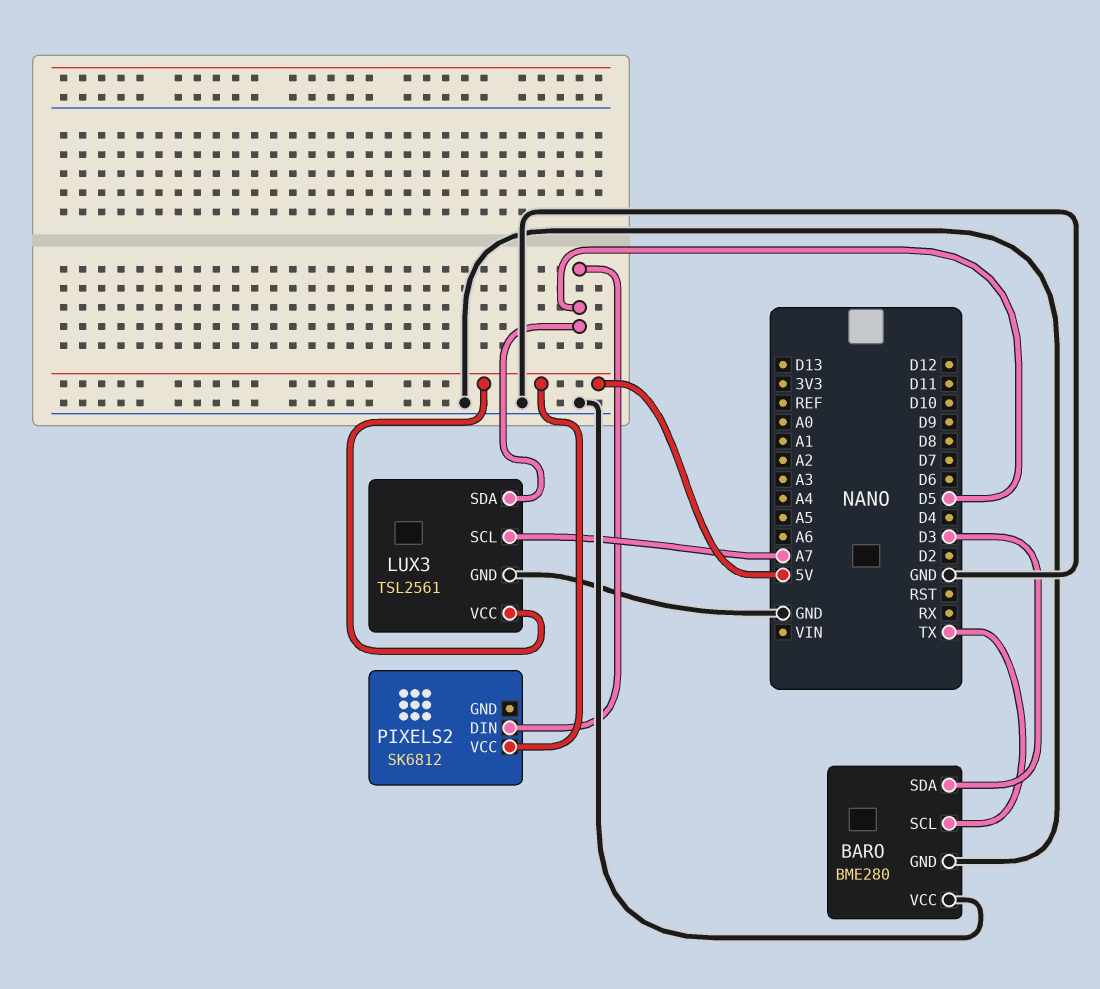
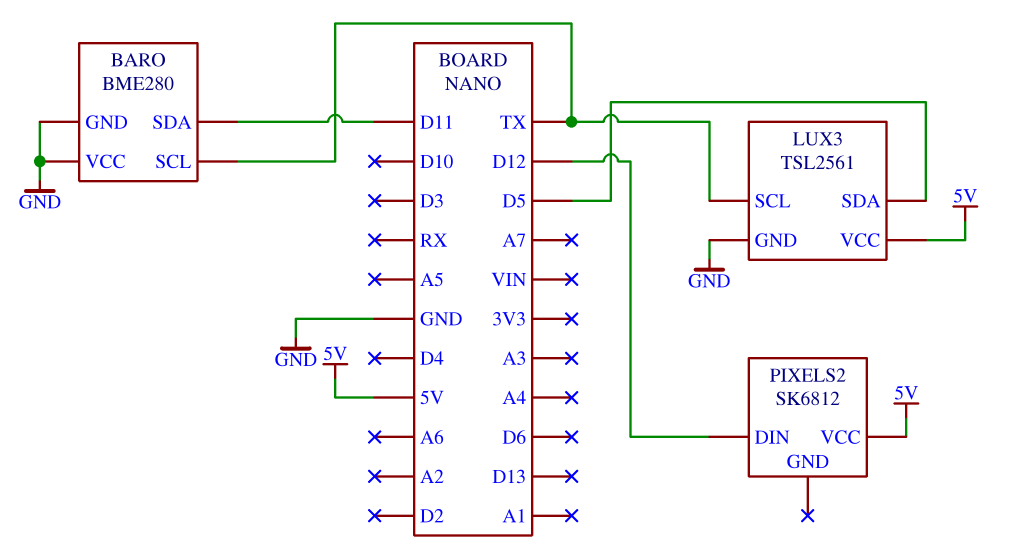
BARO pin SDA: D3 -> D11
LUX3 pin SCL: A7 -> TX
PIXELS2 pin DIN: D5 -> D12

